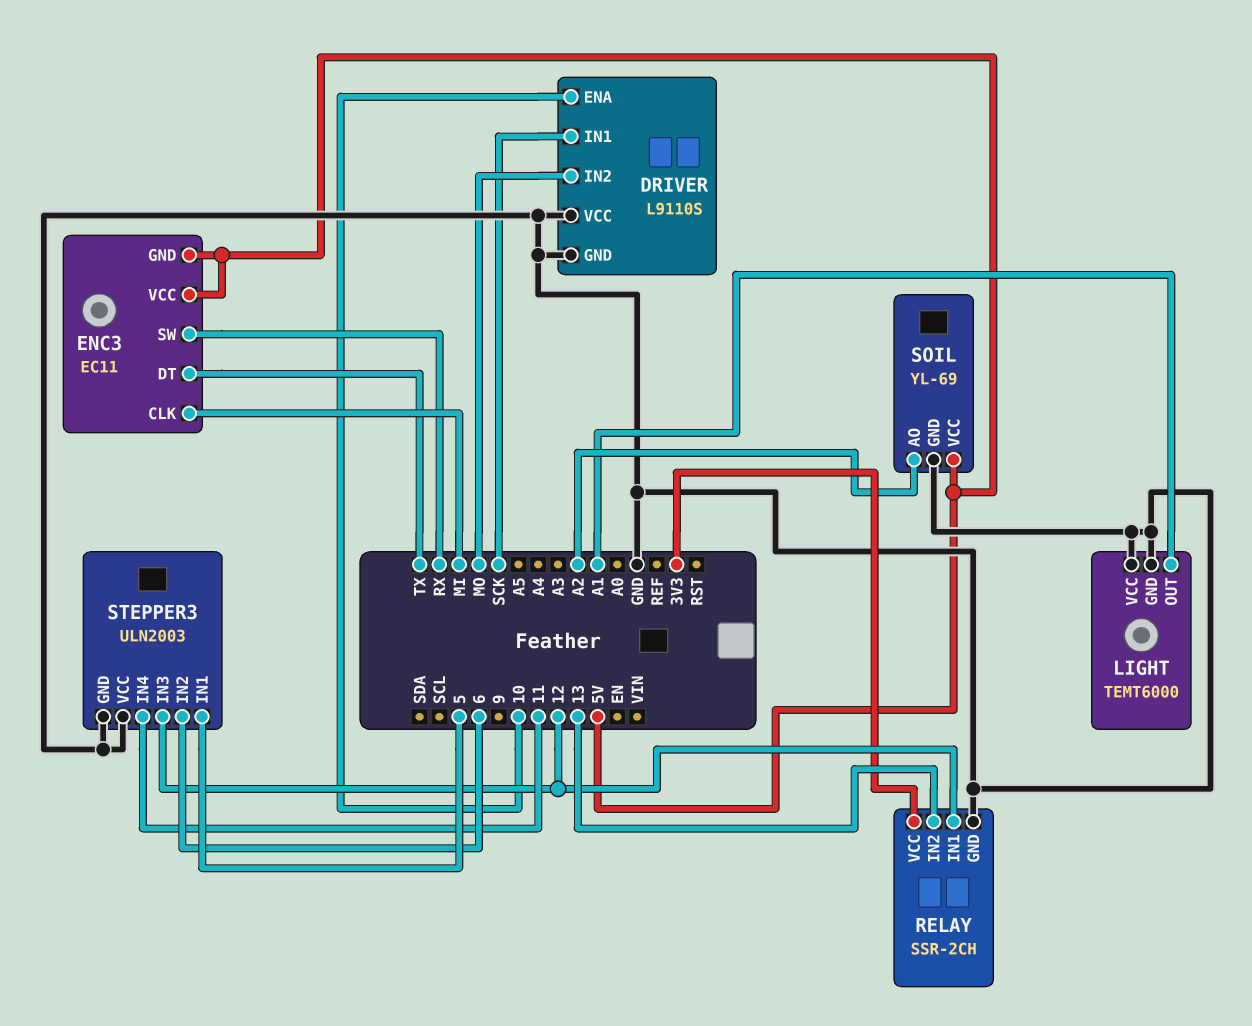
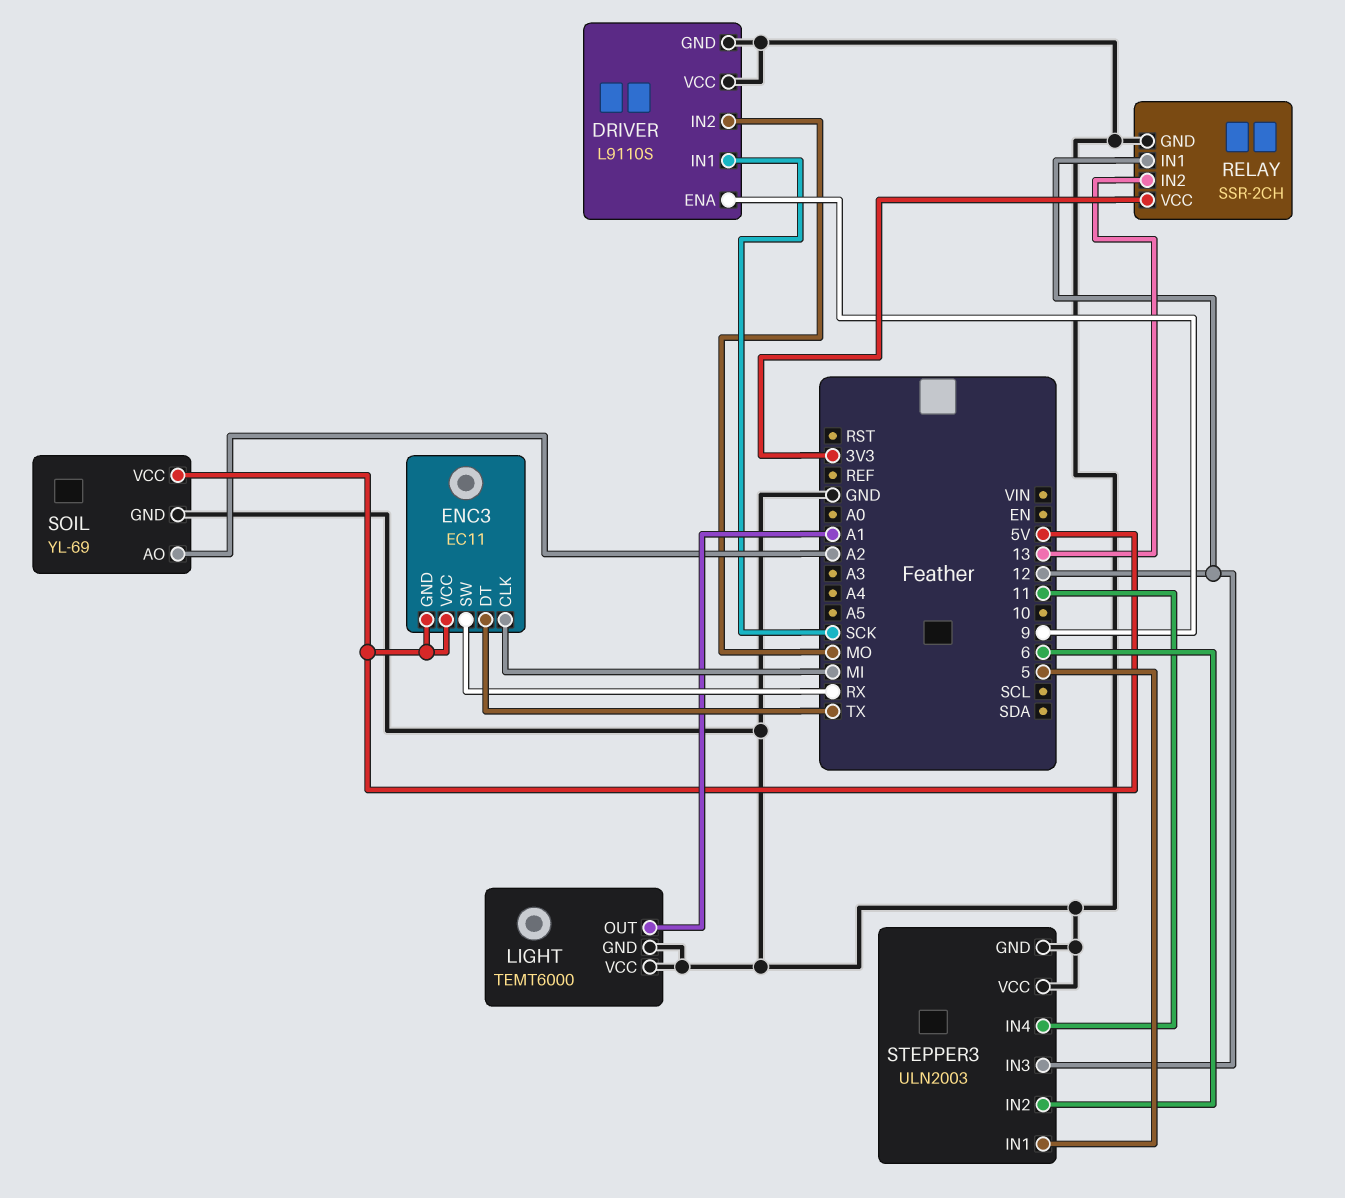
DRIVER pin ENA: 10 -> 9

